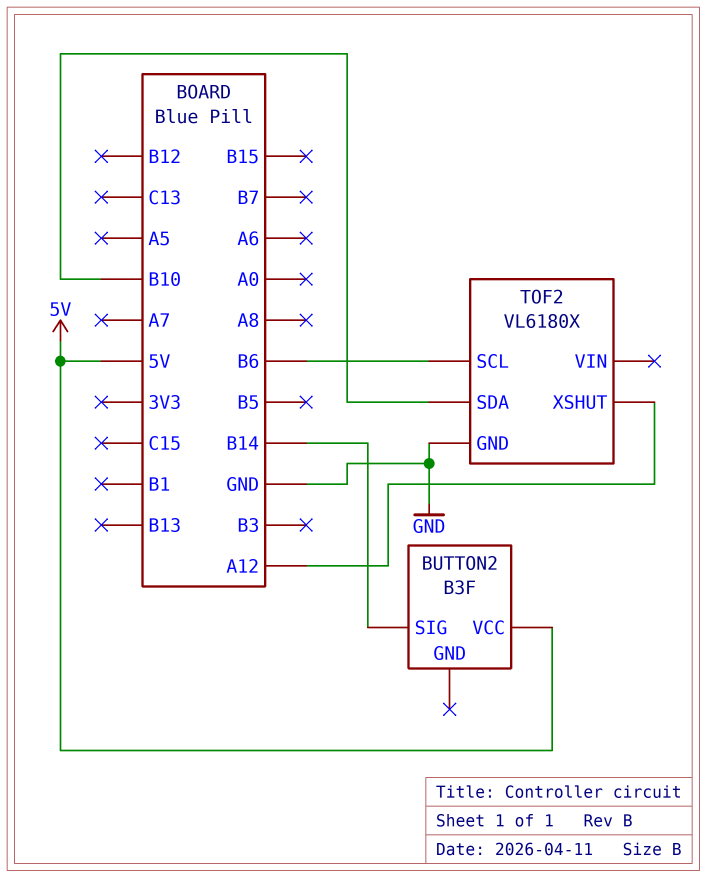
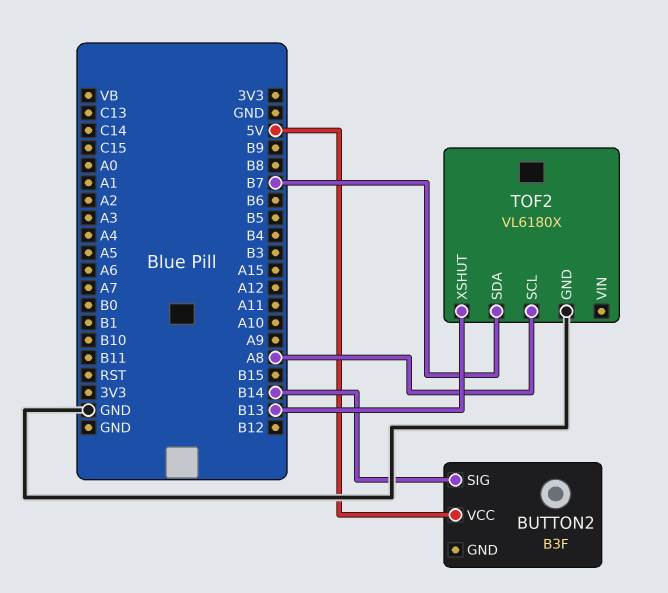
TOF2 pin SCL: B6 -> A8
TOF2 pin SDA: B10 -> B7
TOF2 pin XSHUT: A12 -> B13

